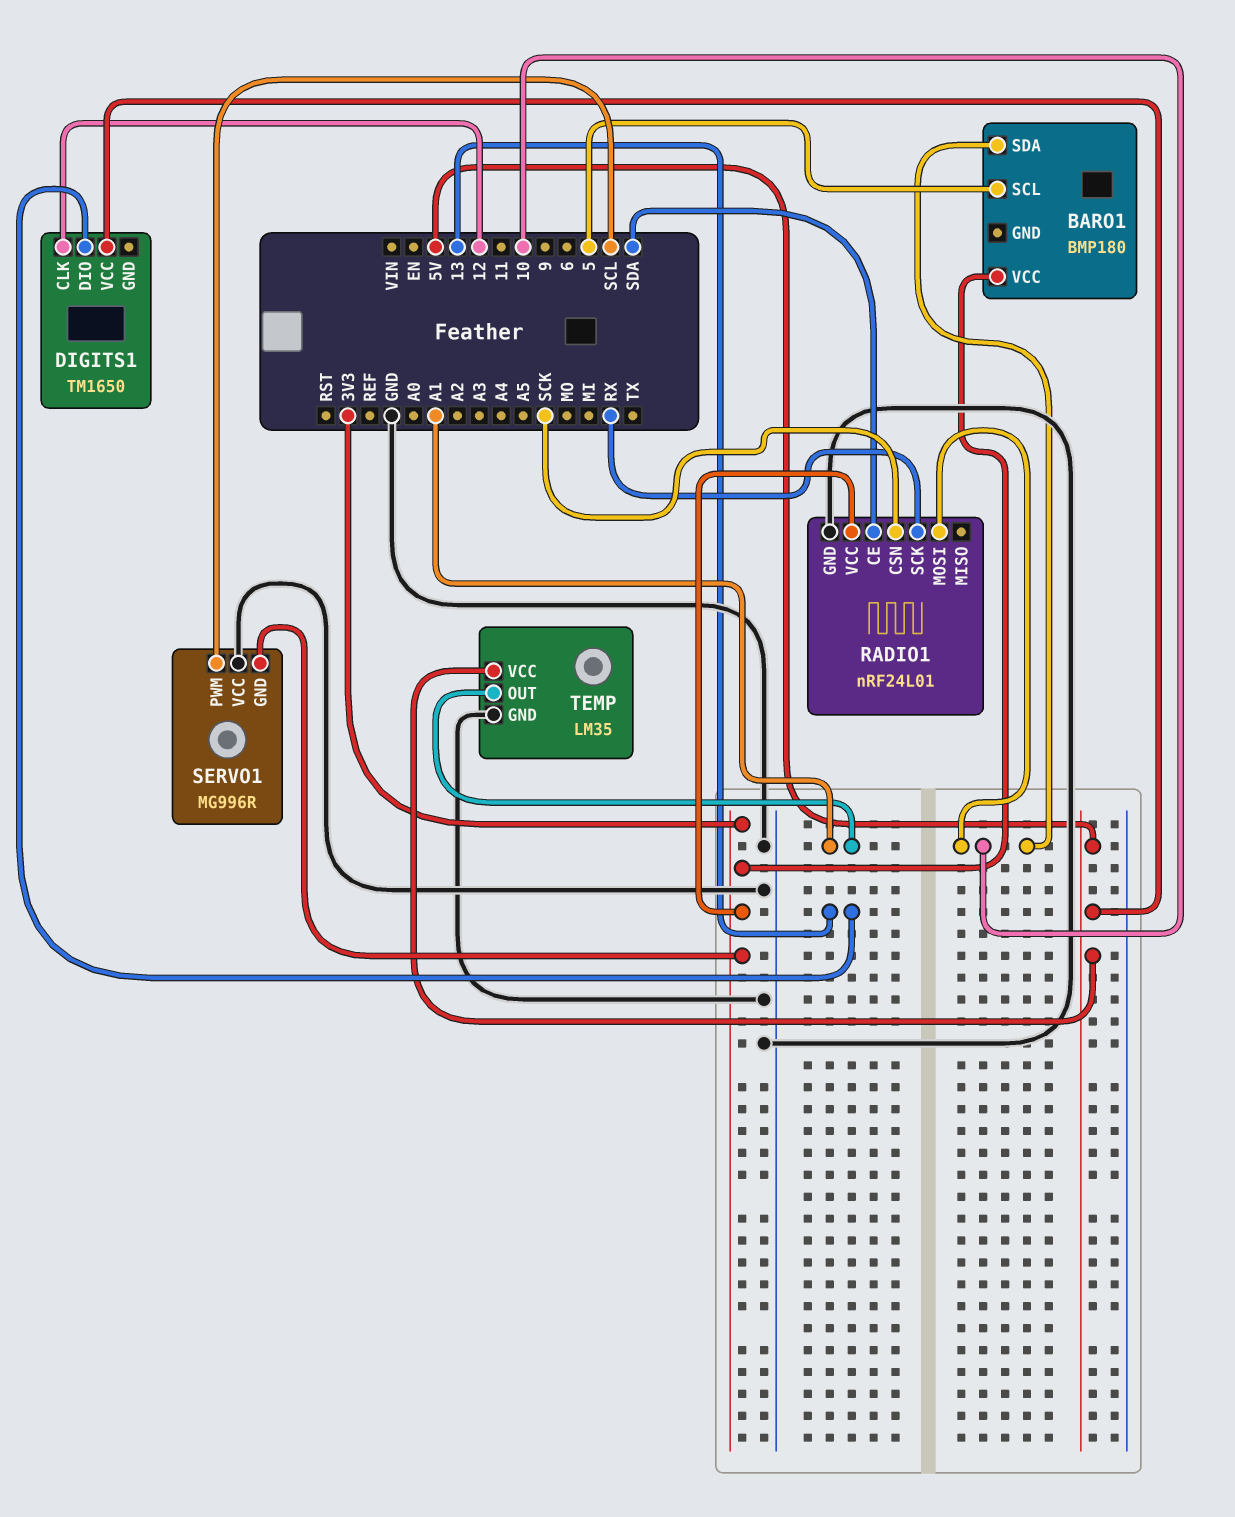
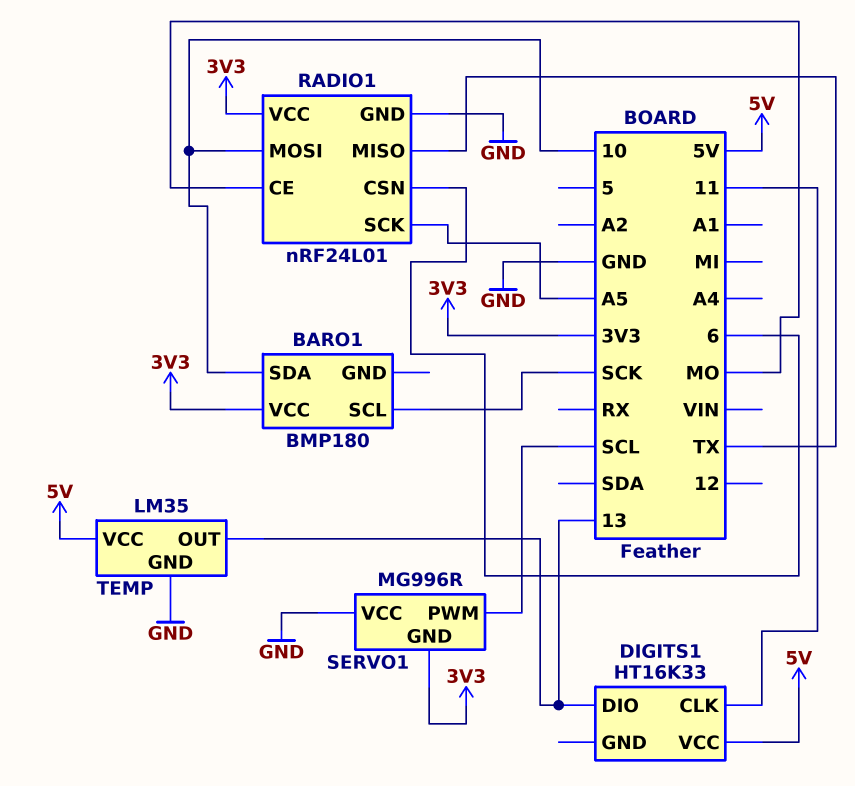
BARO1 pin SCL: 5 -> SCK
DIGITS1: TM1650 -> HT16K33
DIGITS1 pin CLK: 12 -> 11
RADIO1 pin CE: SDA -> MO
RADIO1 pin CSN: SCK -> 6
RADIO1 pin MISO: none -> TX
RADIO1 pin SCK: RX -> A5
TEMP pin OUT: A1 -> 13

